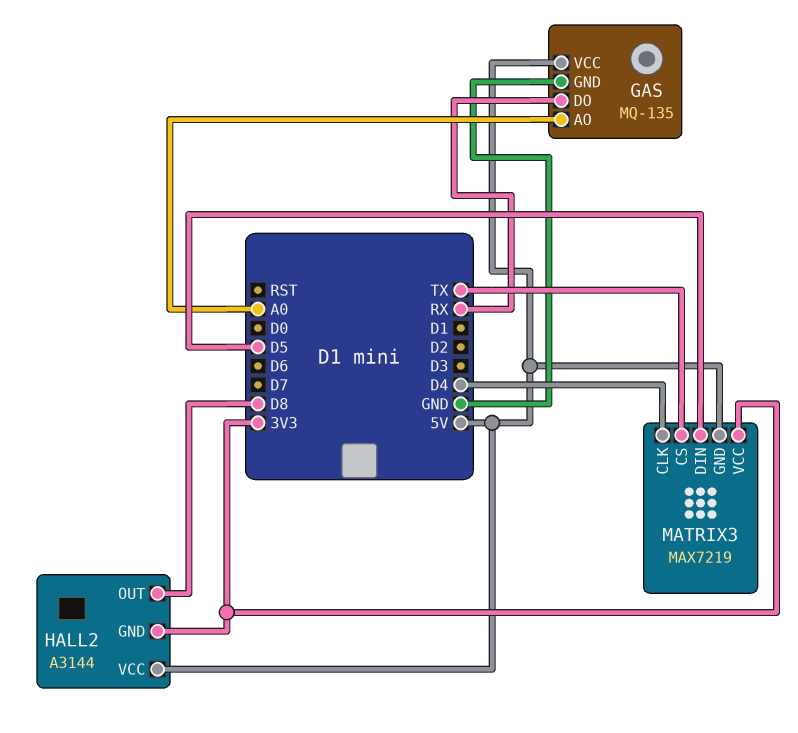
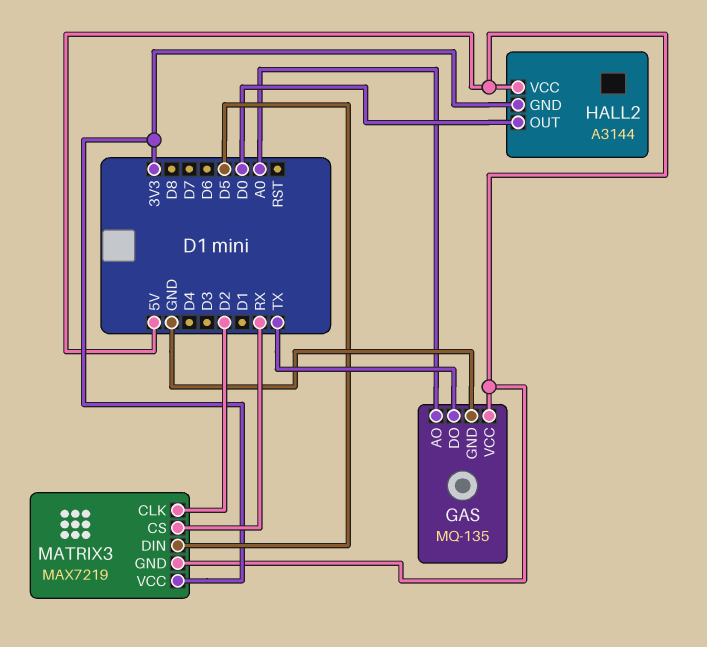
GAS pin DO: RX -> TX
HALL2 pin OUT: D8 -> D0
MATRIX3 pin CLK: D4 -> D2
MATRIX3 pin CS: TX -> RX

